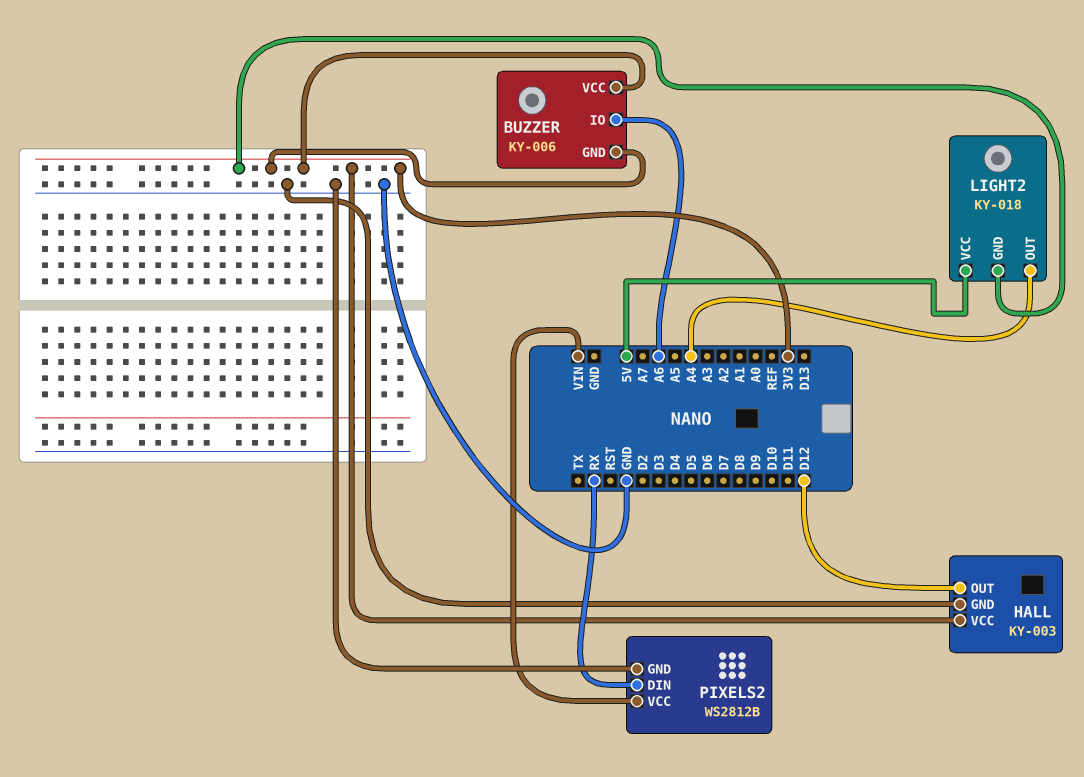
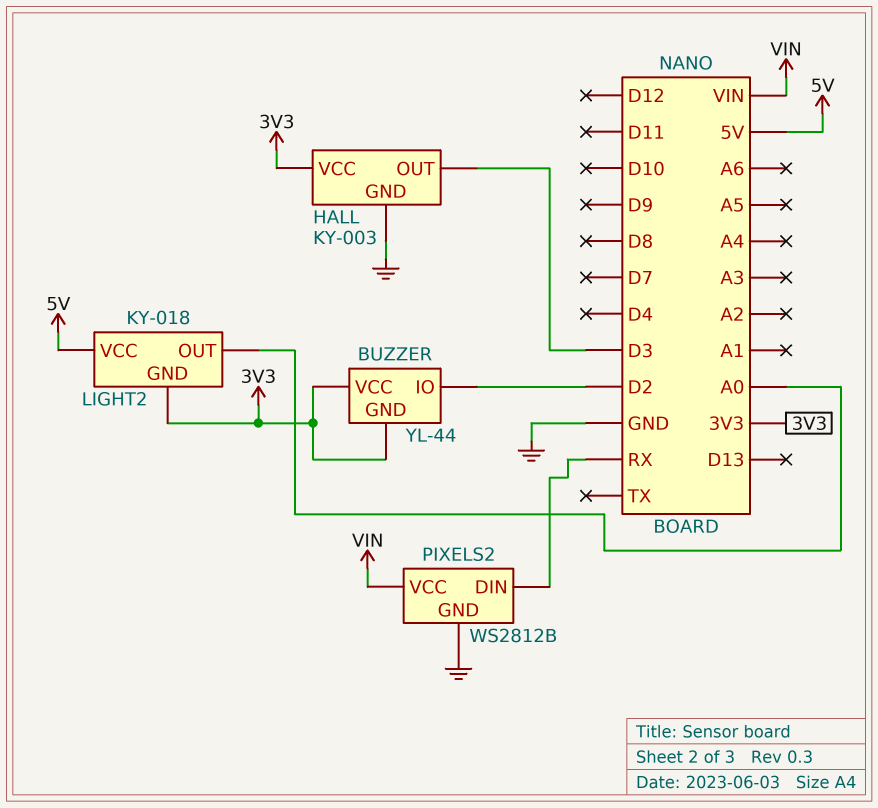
BUZZER: KY-006 -> YL-44
BUZZER pin IO: A6 -> D2
HALL pin OUT: D12 -> D3
LIGHT2 pin OUT: A4 -> A0

